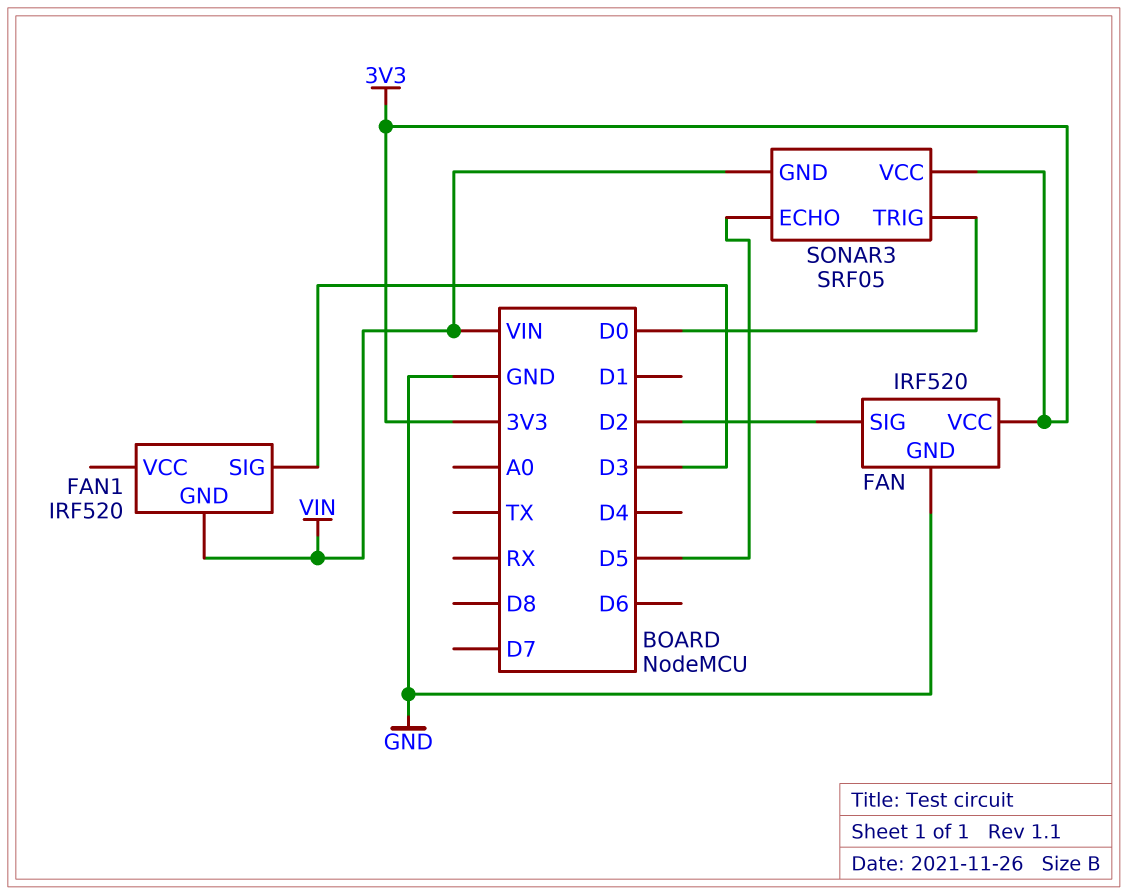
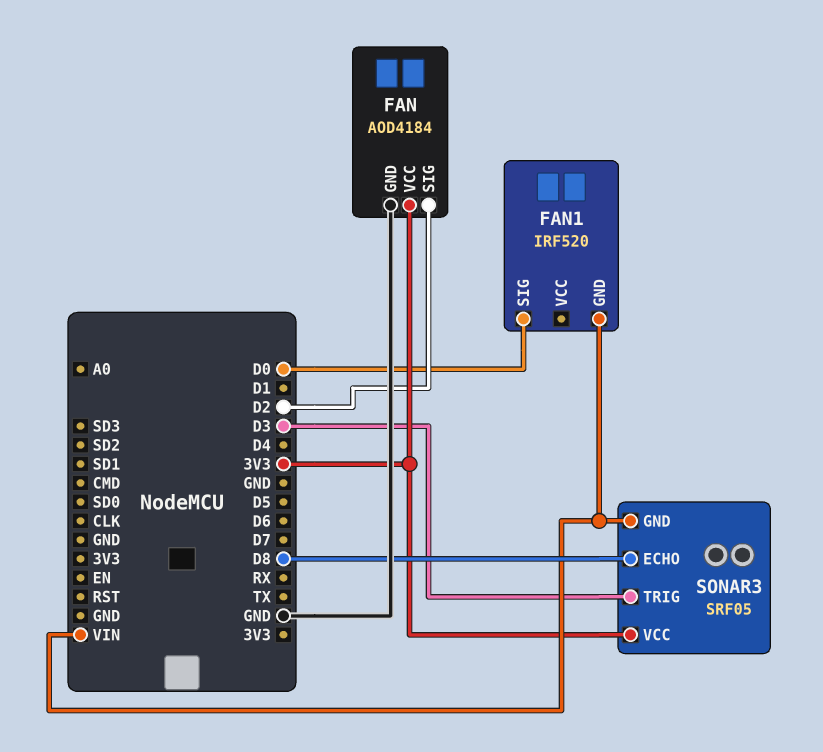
FAN: IRF520 -> AOD4184
FAN1 pin SIG: D3 -> D0
SONAR3 pin ECHO: D5 -> D8
SONAR3 pin TRIG: D0 -> D3

